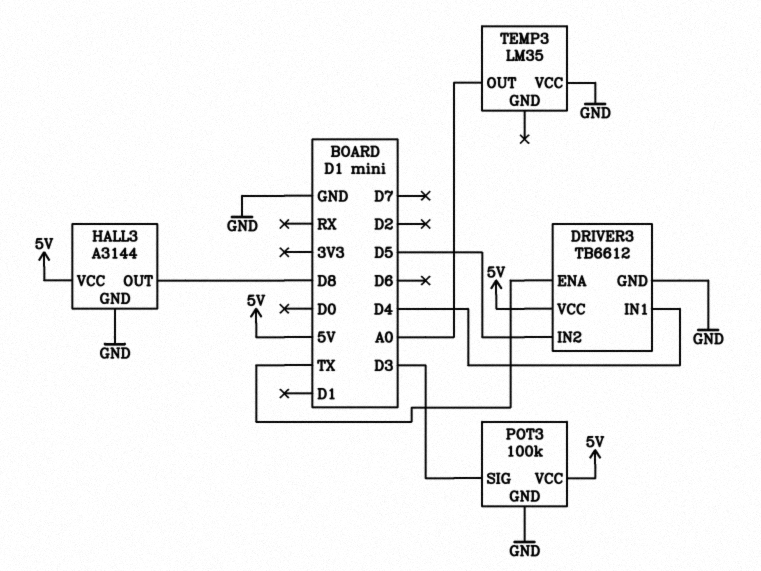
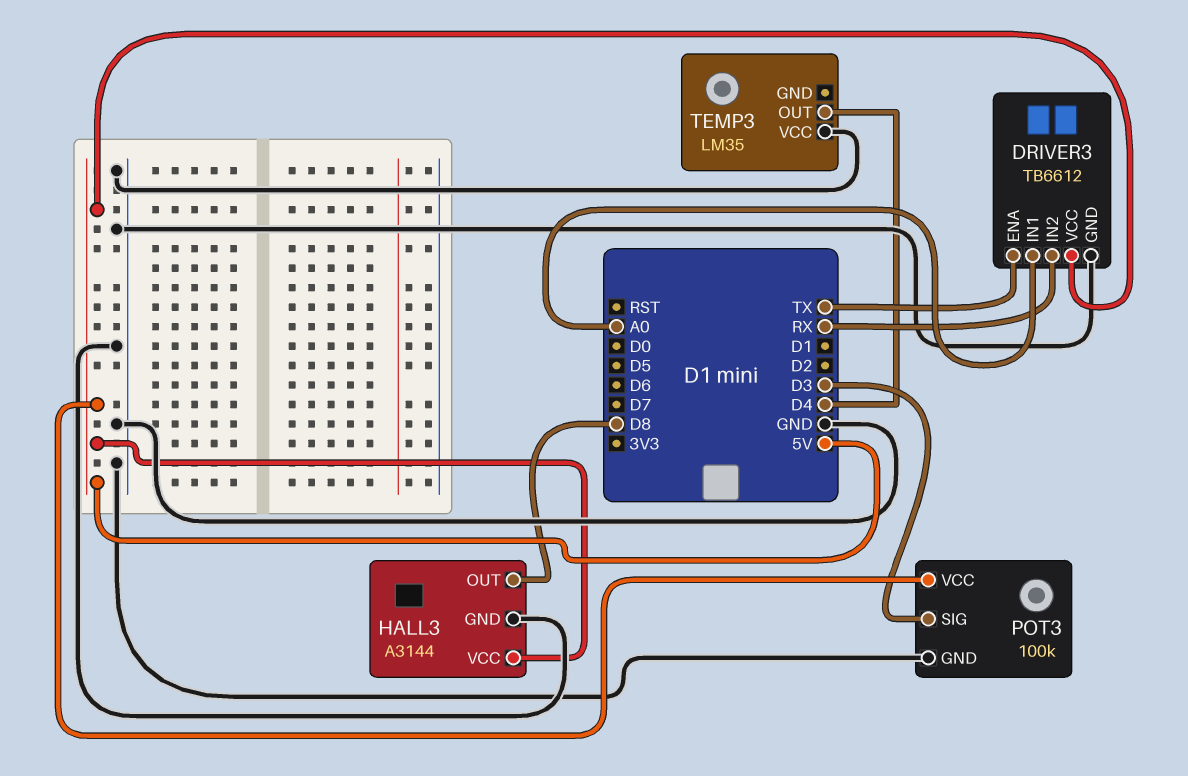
DRIVER3 pin IN1: D4 -> A0
DRIVER3 pin IN2: D5 -> RX
TEMP3 pin OUT: A0 -> D4

